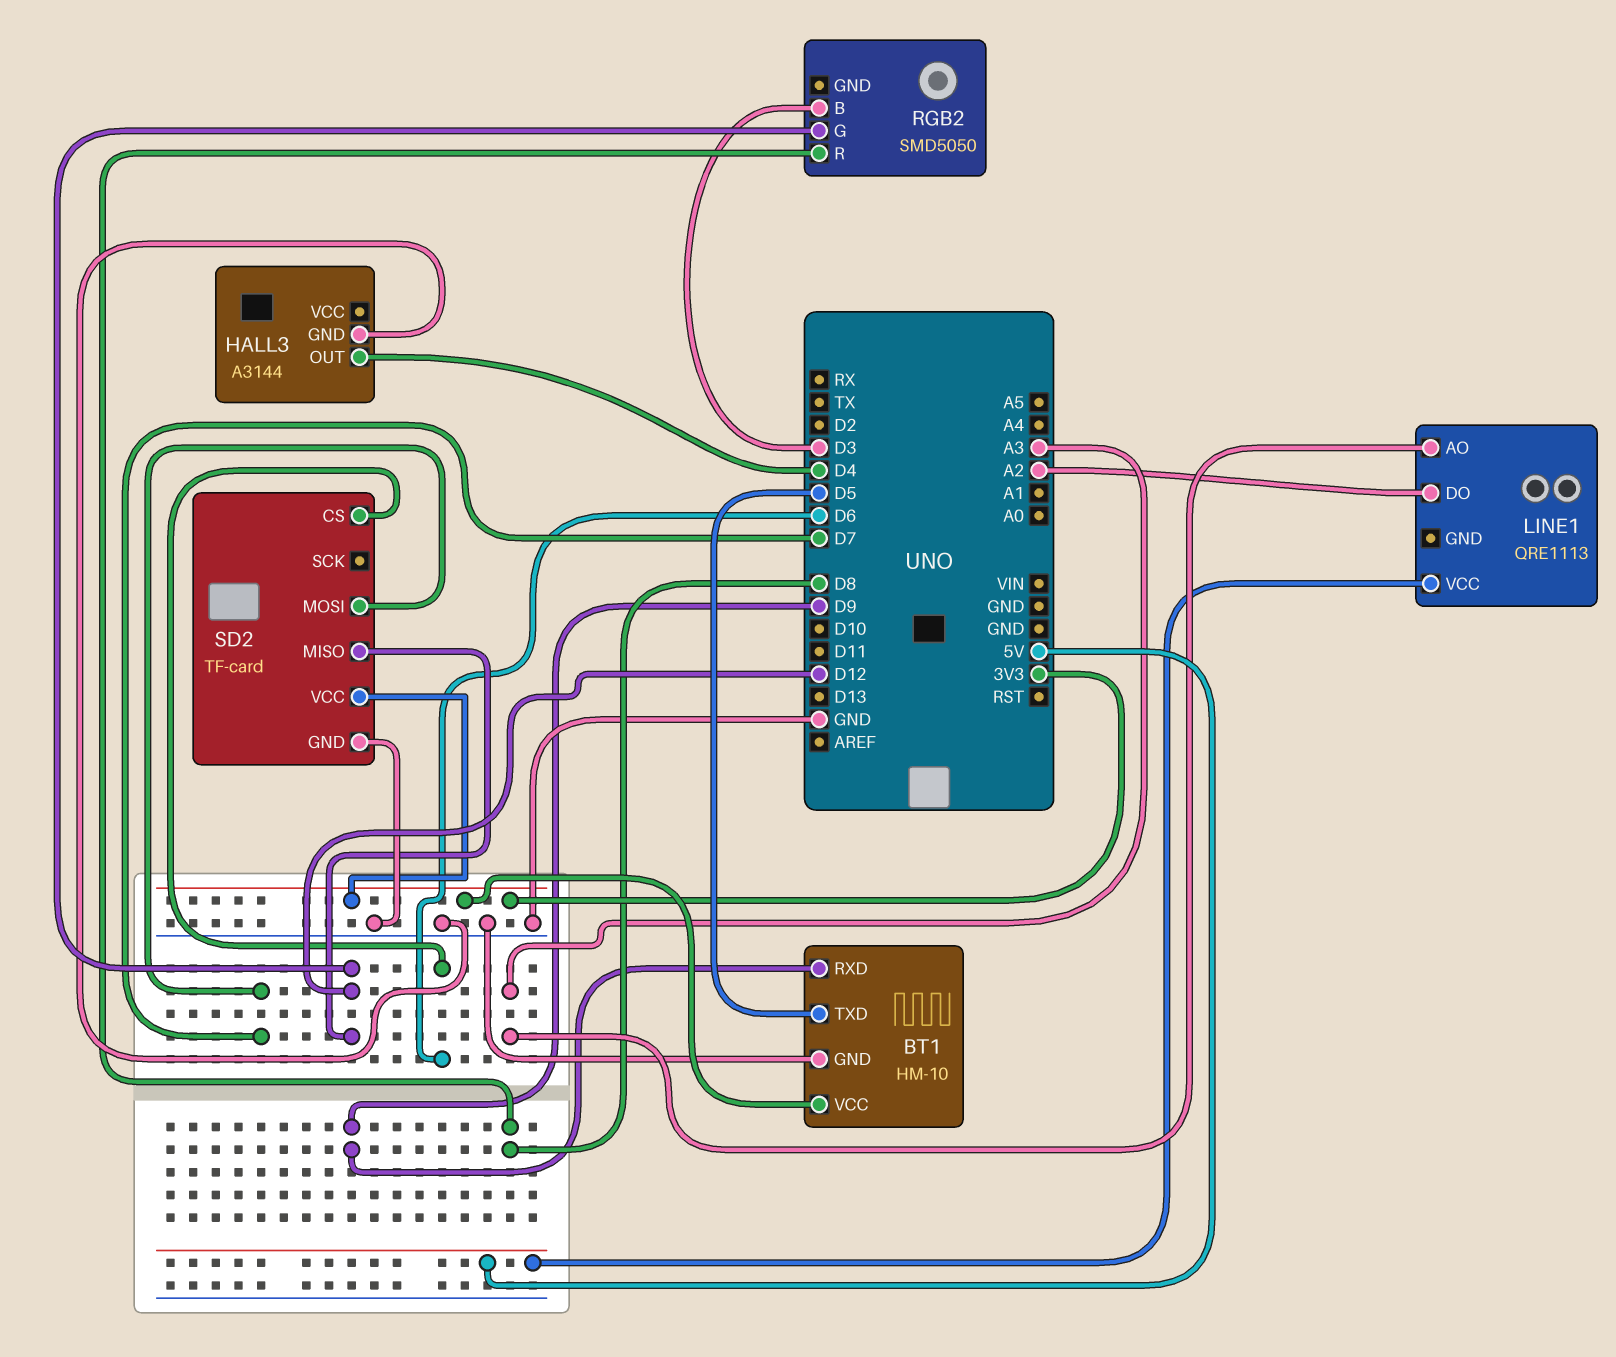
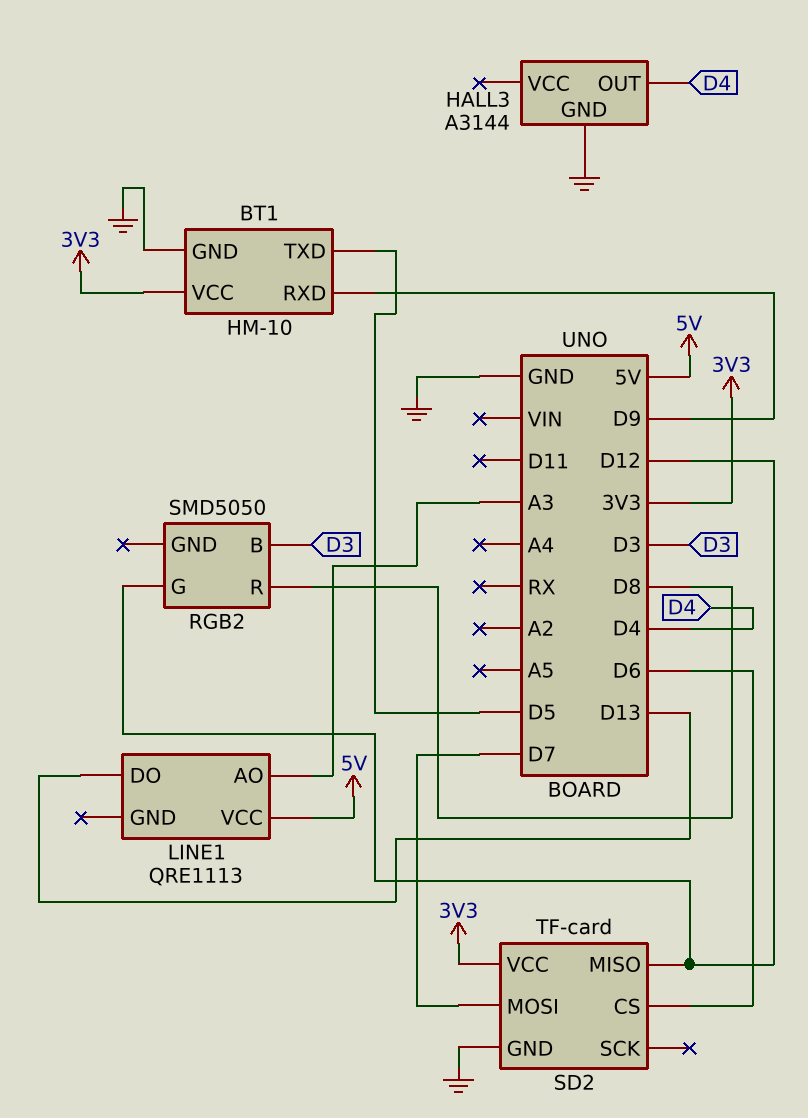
LINE1 pin DO: A2 -> D13

